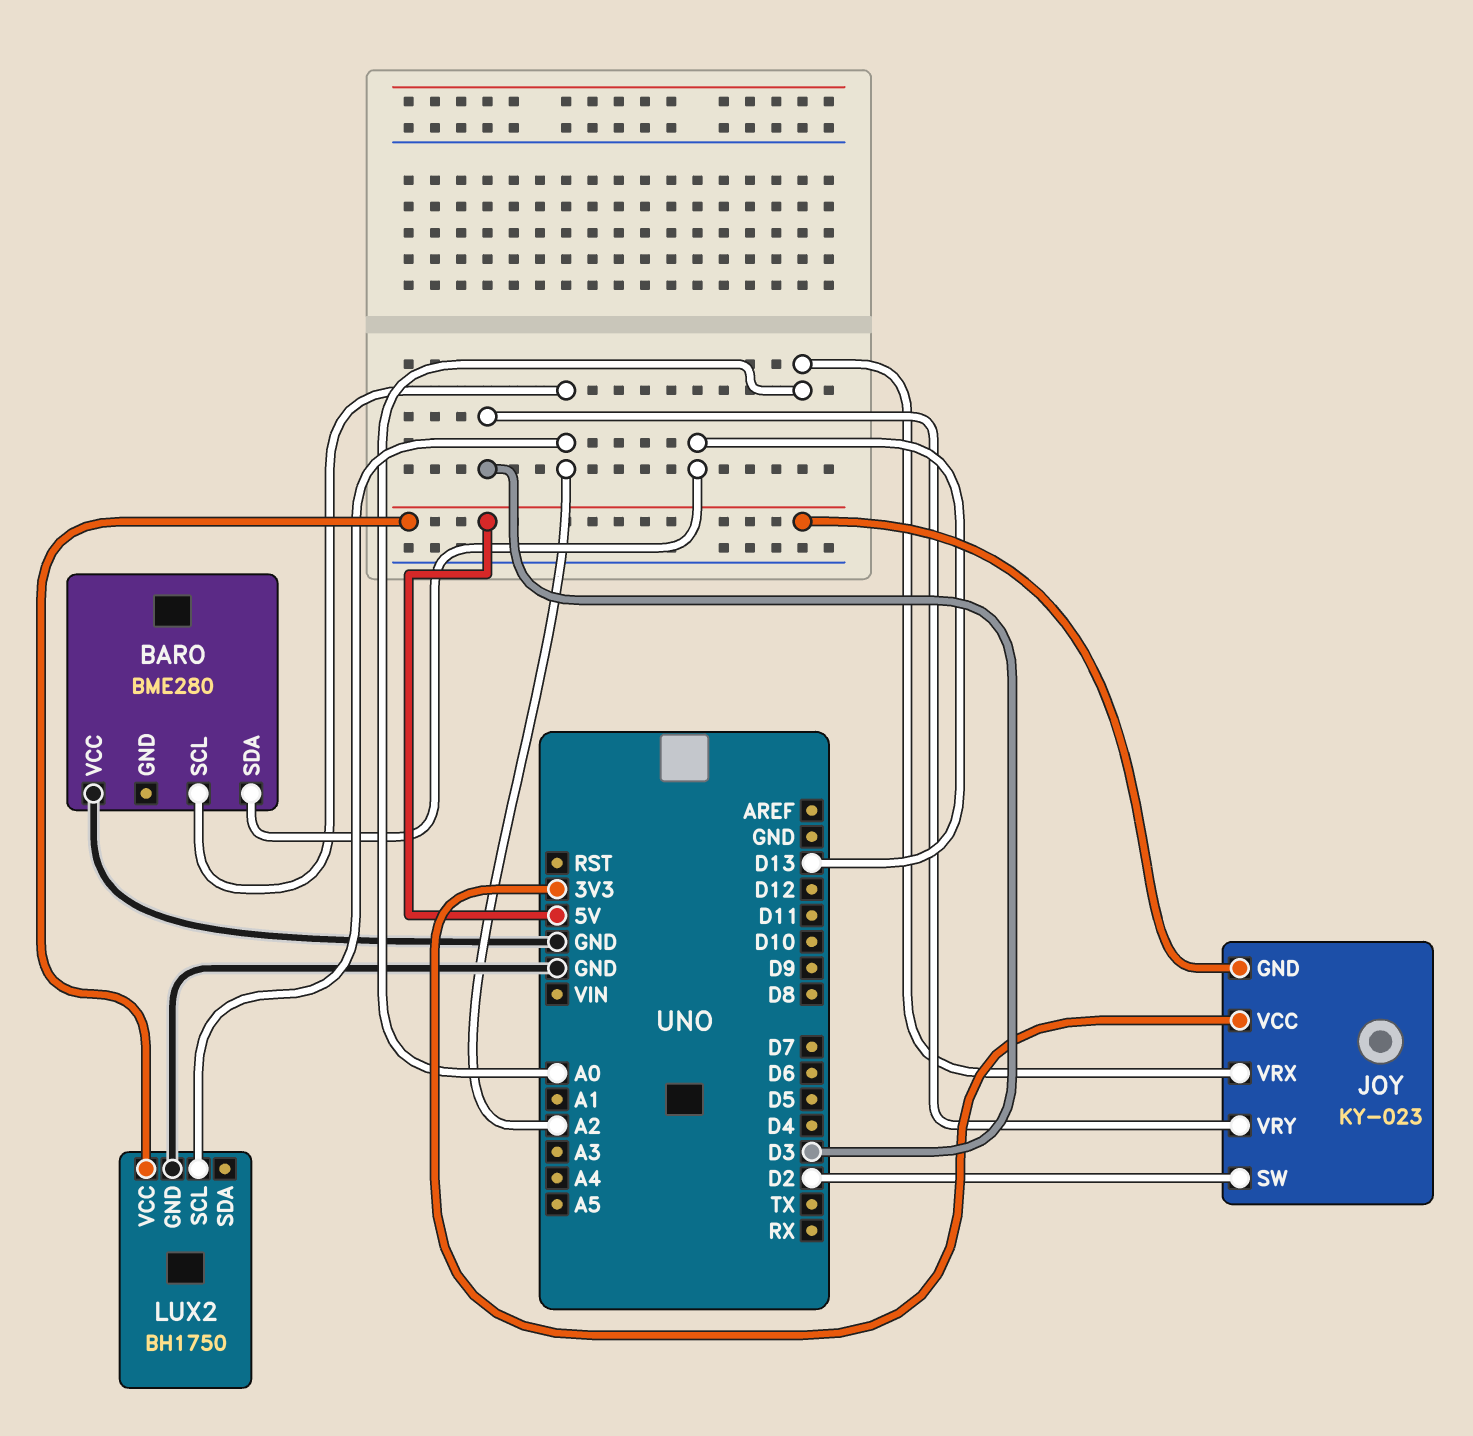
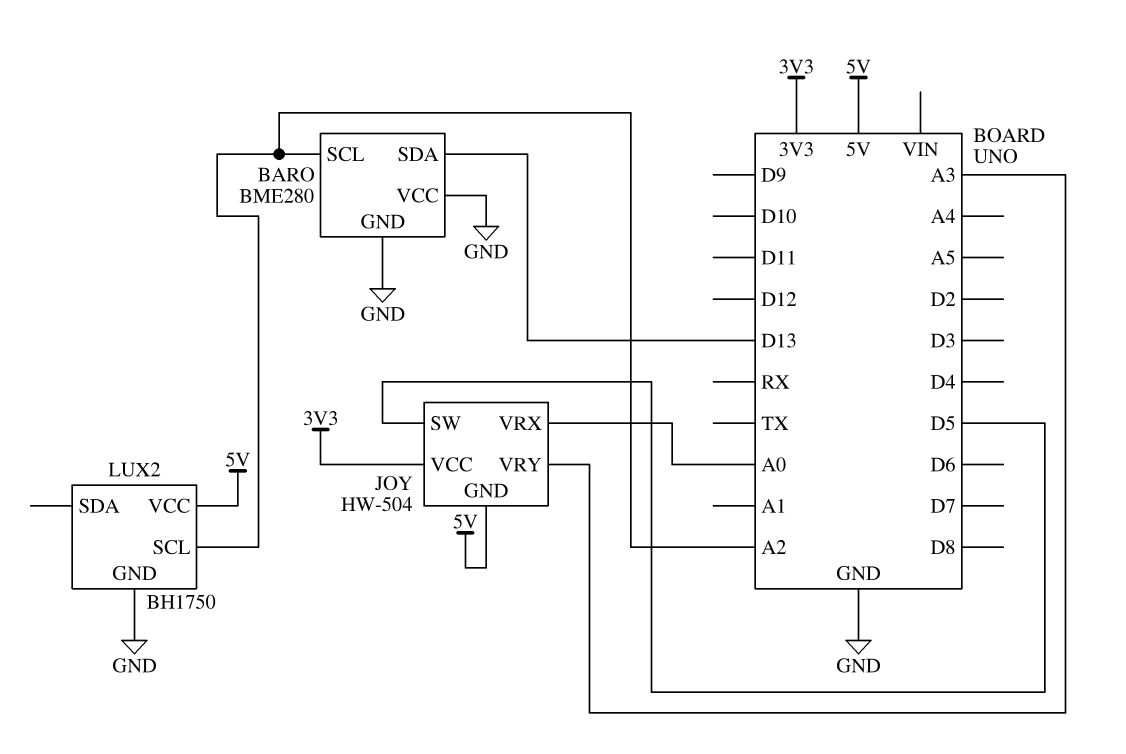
BARO pin GND: none -> GND
JOY: KY-023 -> HW-504
JOY pin SW: D2 -> D5
JOY pin VRY: D3 -> A3

